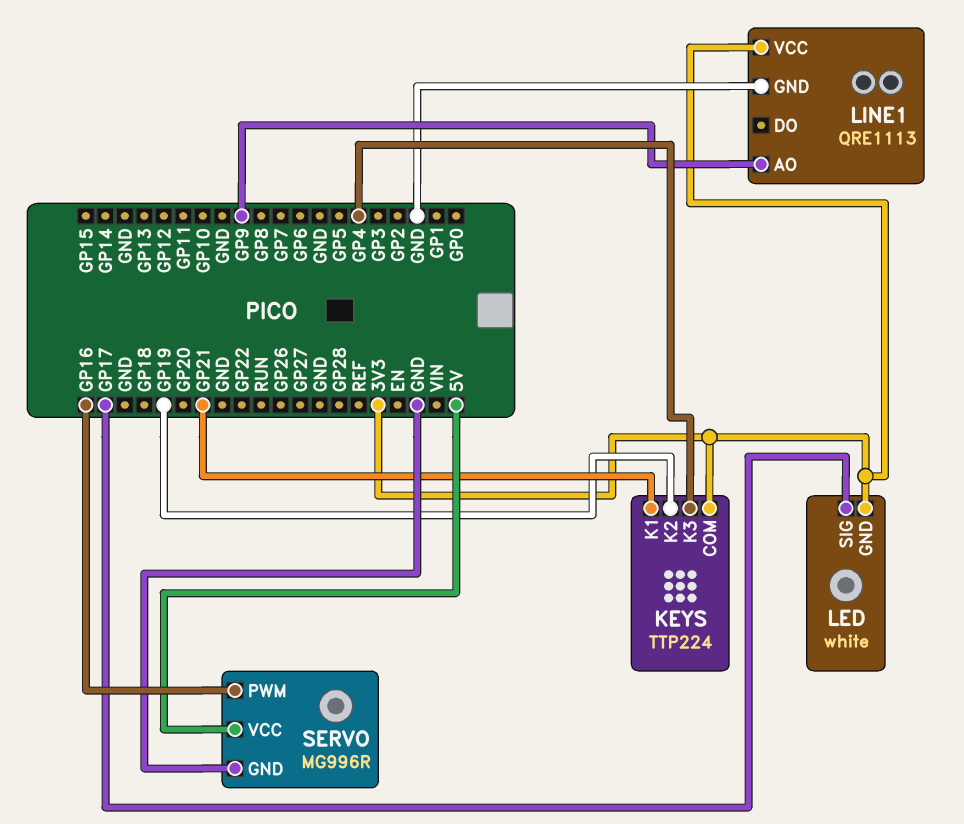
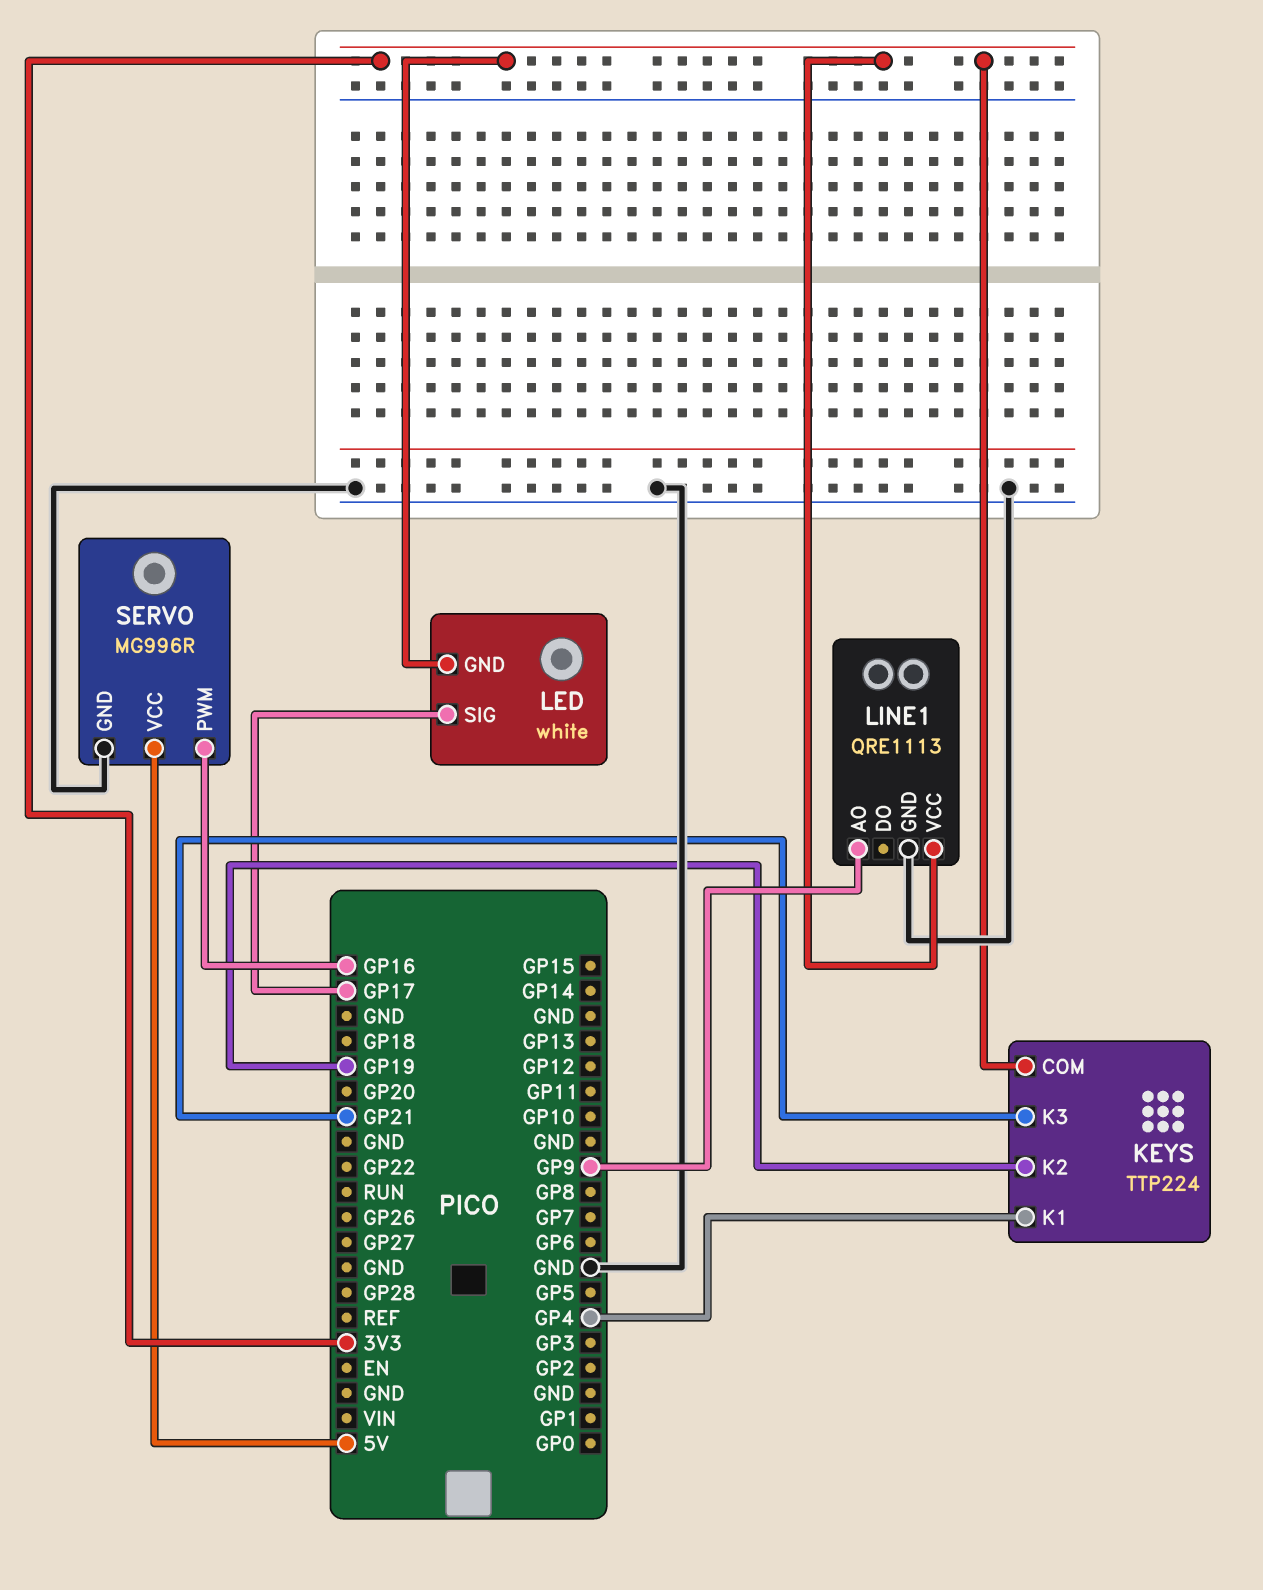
KEYS pin K1: GP21 -> GP4
KEYS pin K3: GP4 -> GP21

